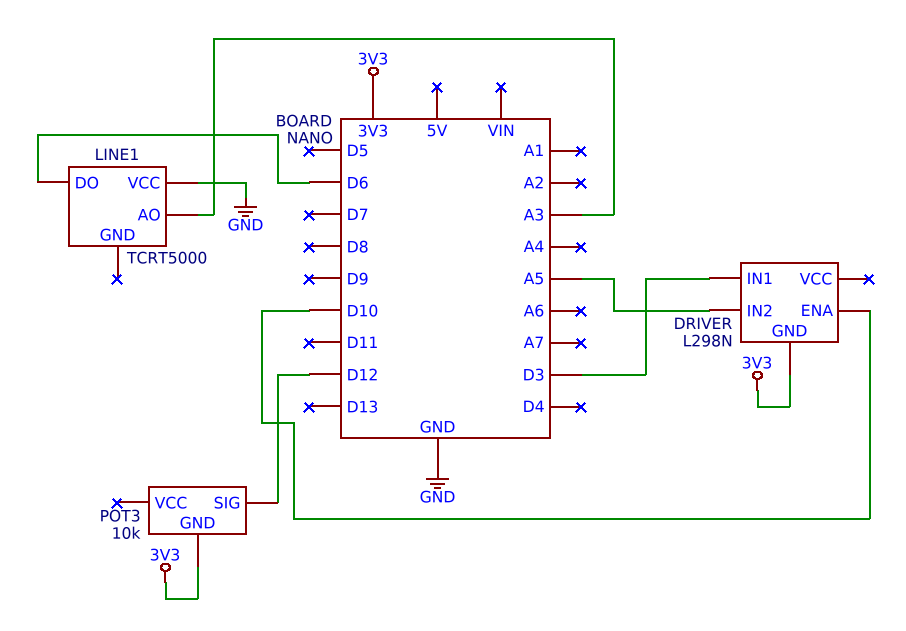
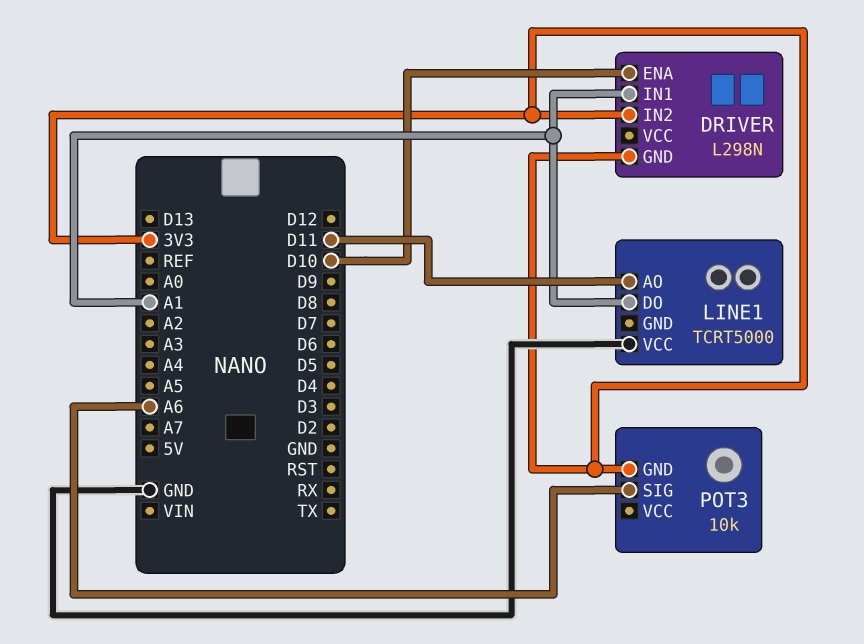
DRIVER pin IN1: D3 -> A1
DRIVER pin IN2: A5 -> 3V3
LINE1 pin AO: A3 -> D11
LINE1 pin DO: D6 -> A1
POT3 pin SIG: D12 -> A6

